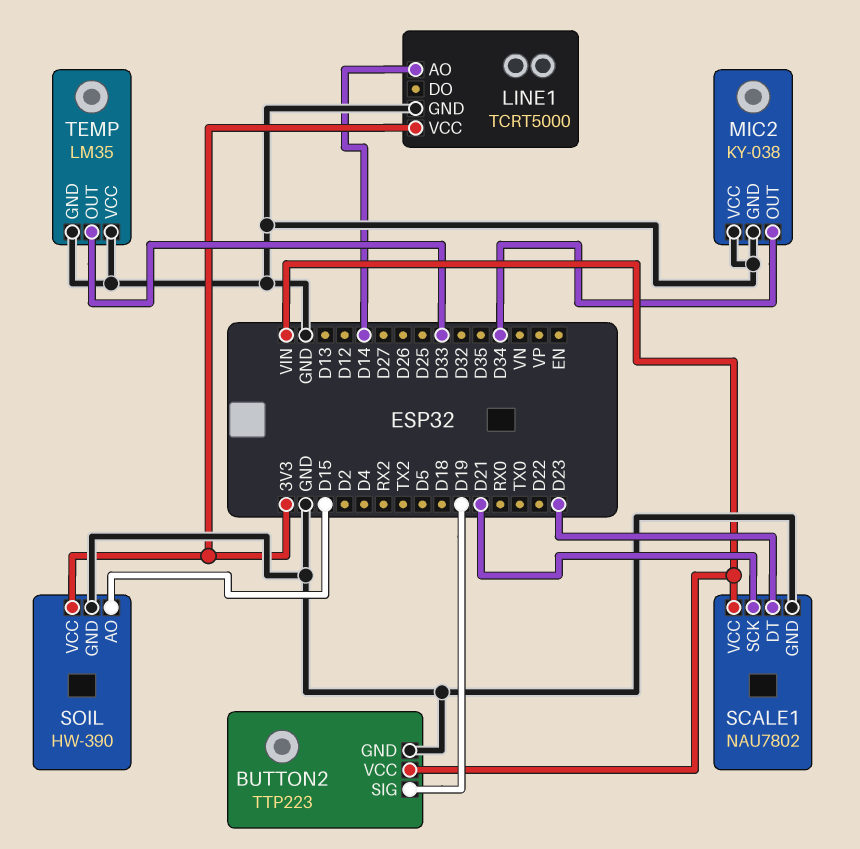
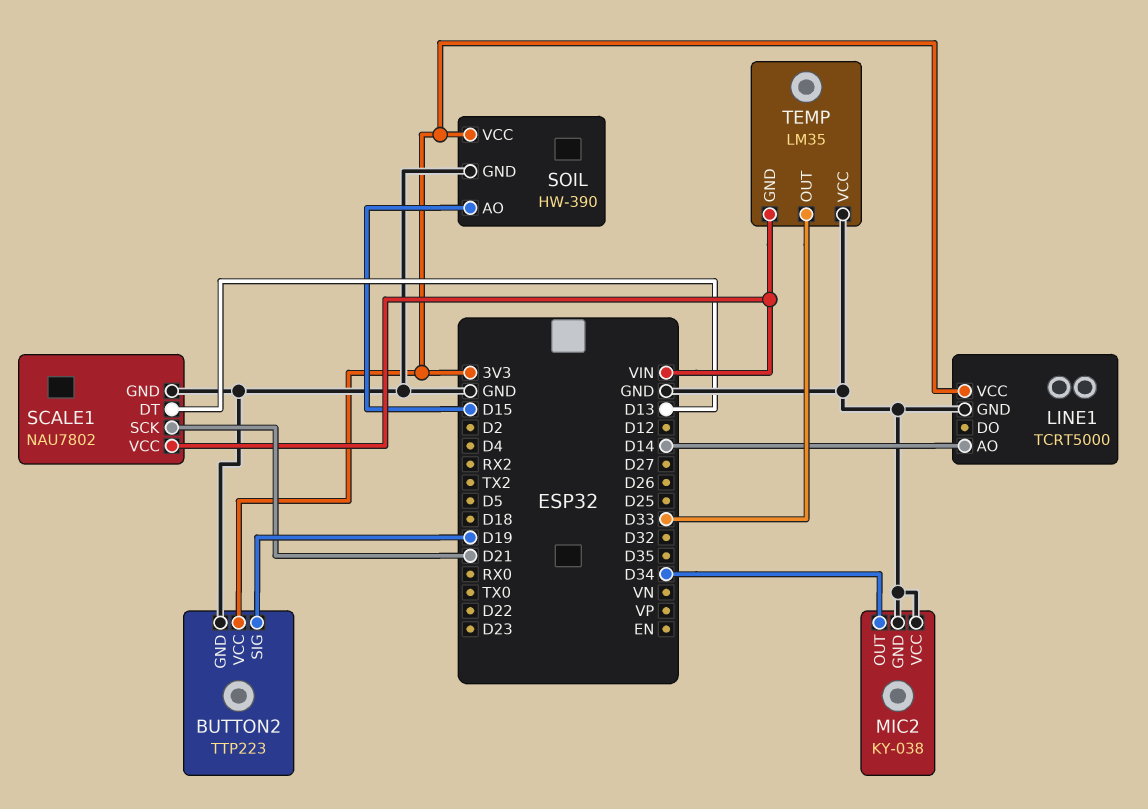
BUTTON2 pin VCC: VIN -> 3V3
SCALE1 pin DT: D23 -> D13
TEMP pin GND: GND -> VIN

